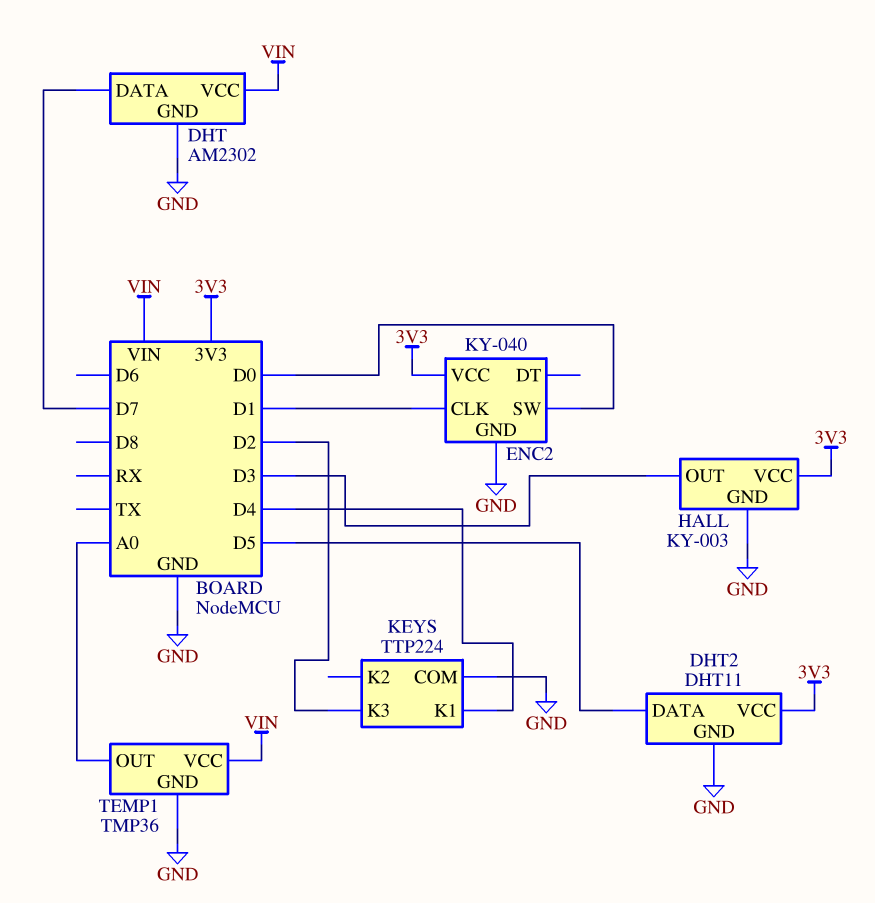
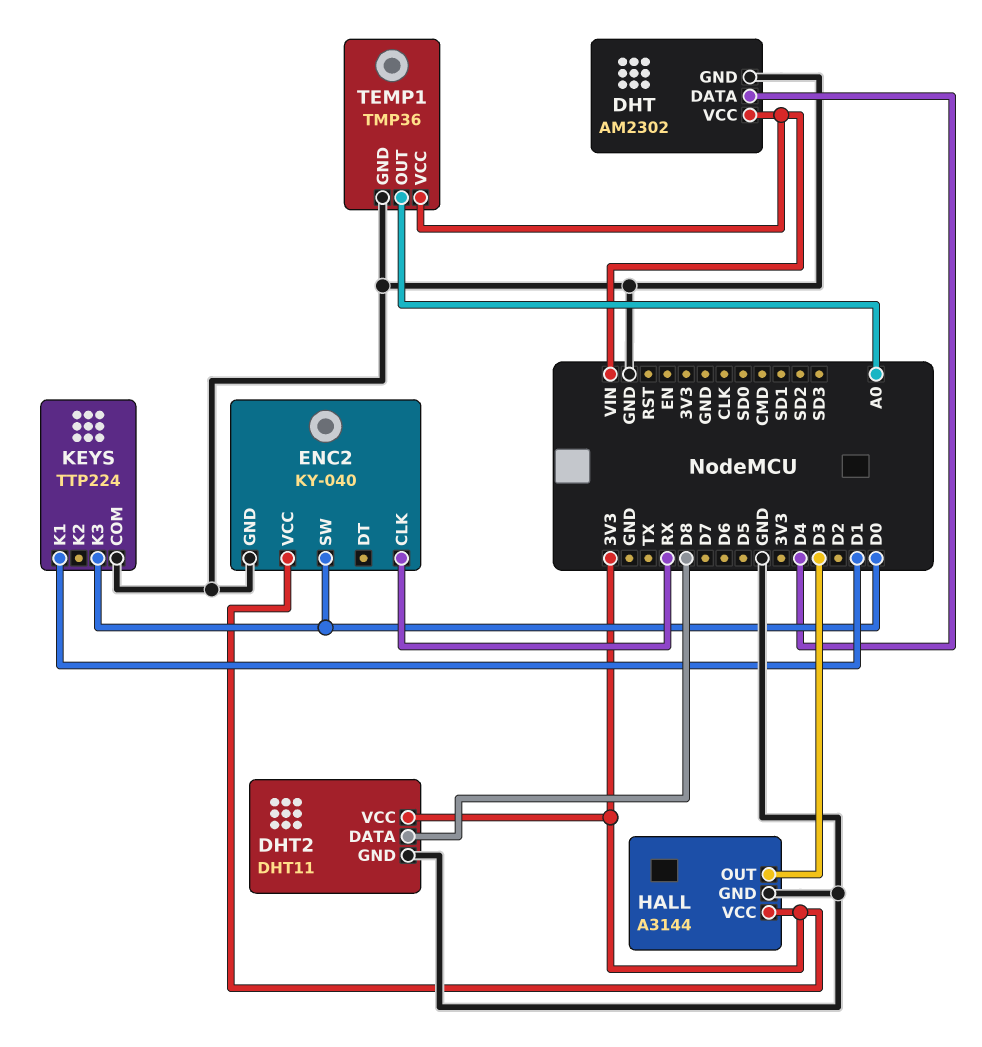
DHT pin DATA: D7 -> D4
DHT2 pin DATA: D5 -> D8
ENC2 pin CLK: D1 -> RX
HALL: KY-003 -> A3144
KEYS pin K1: D4 -> D1
KEYS pin K3: D2 -> D0

